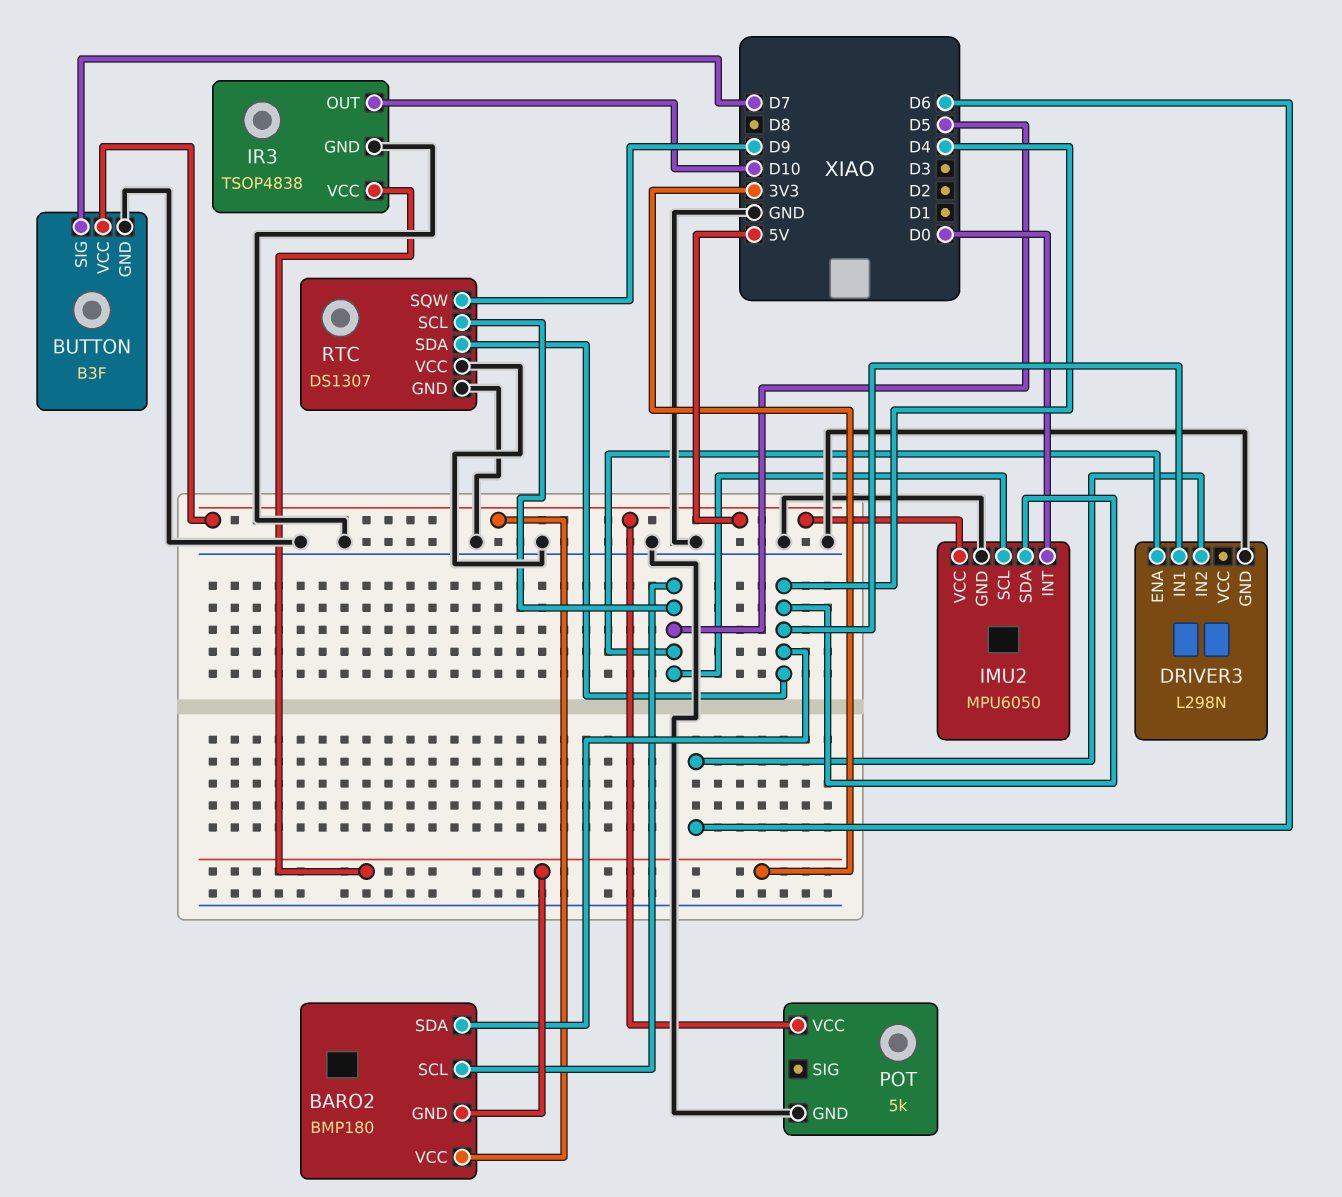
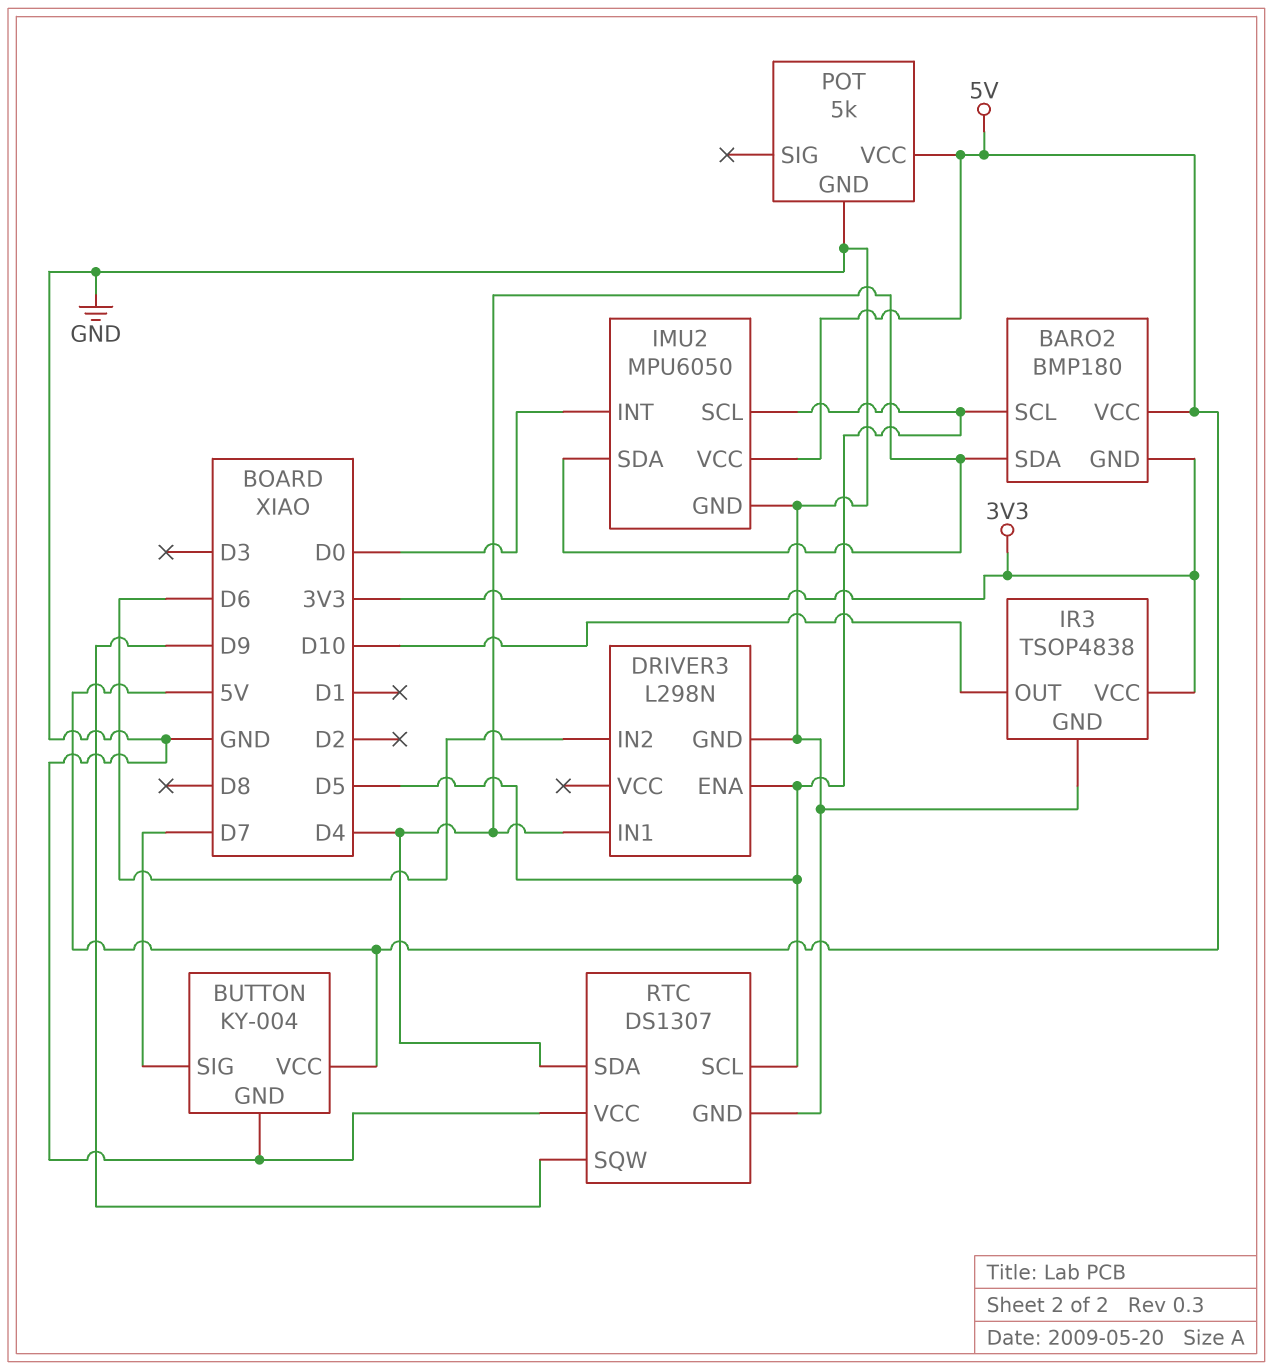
BUTTON: B3F -> KY-004

